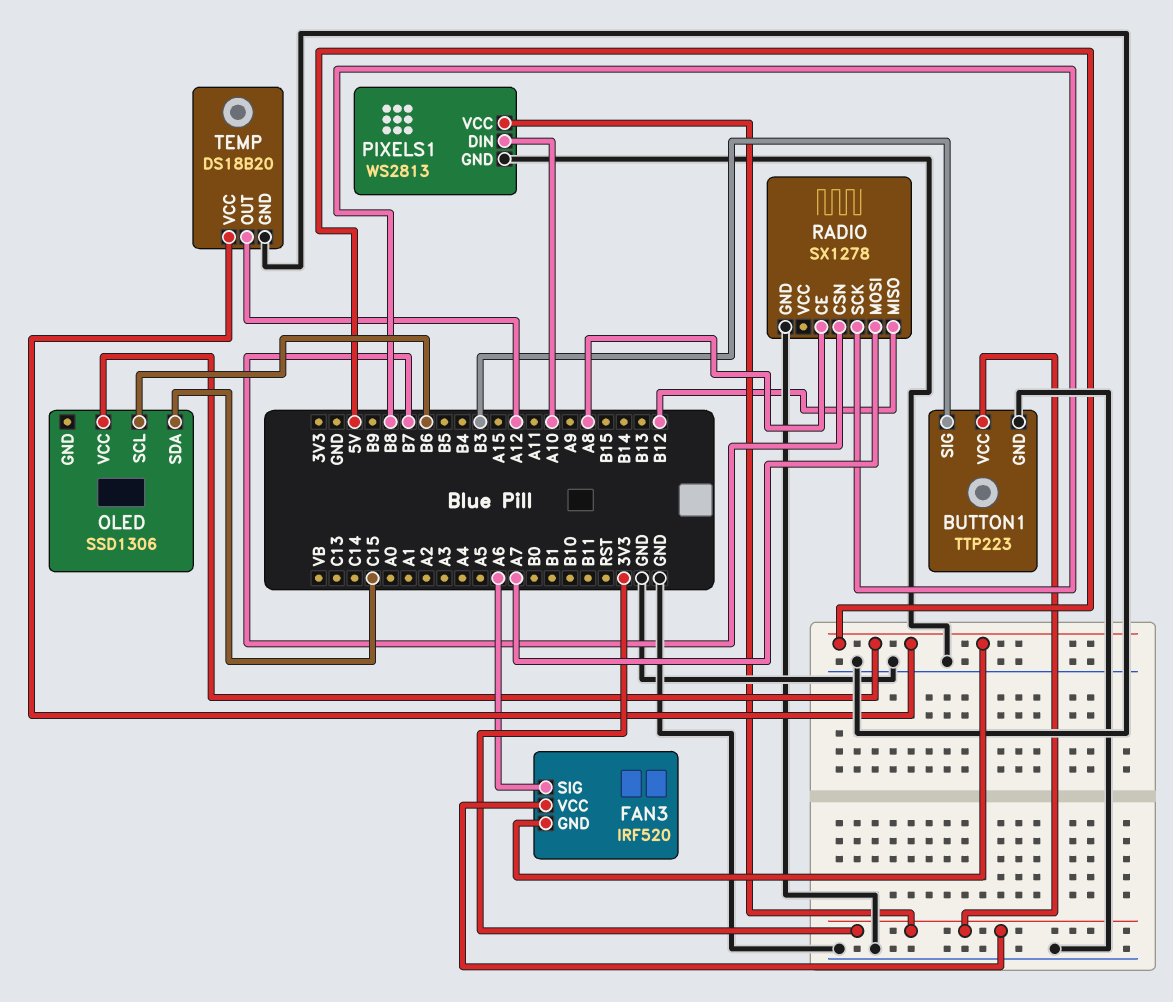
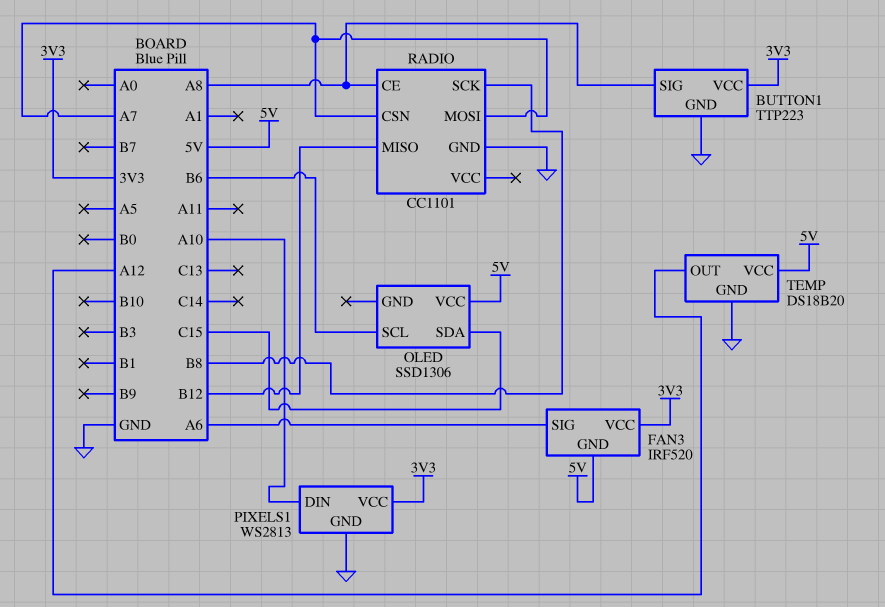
BUTTON1 pin SIG: B3 -> A8
RADIO: SX1278 -> CC1101
RADIO pin CSN: B7 -> A7

